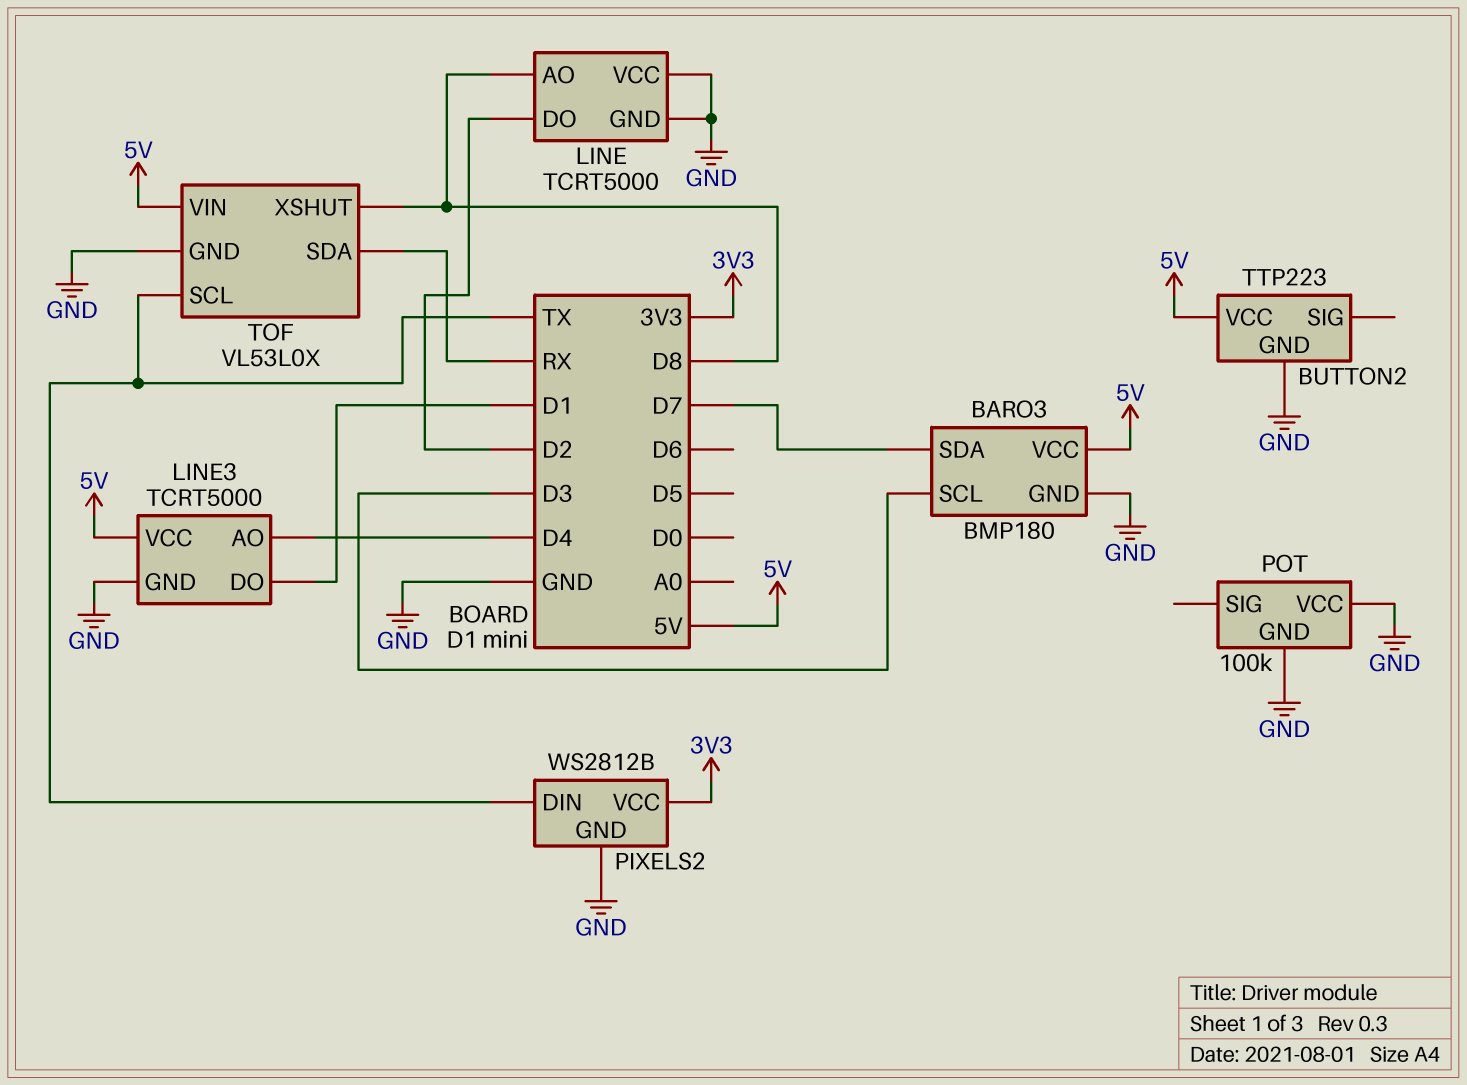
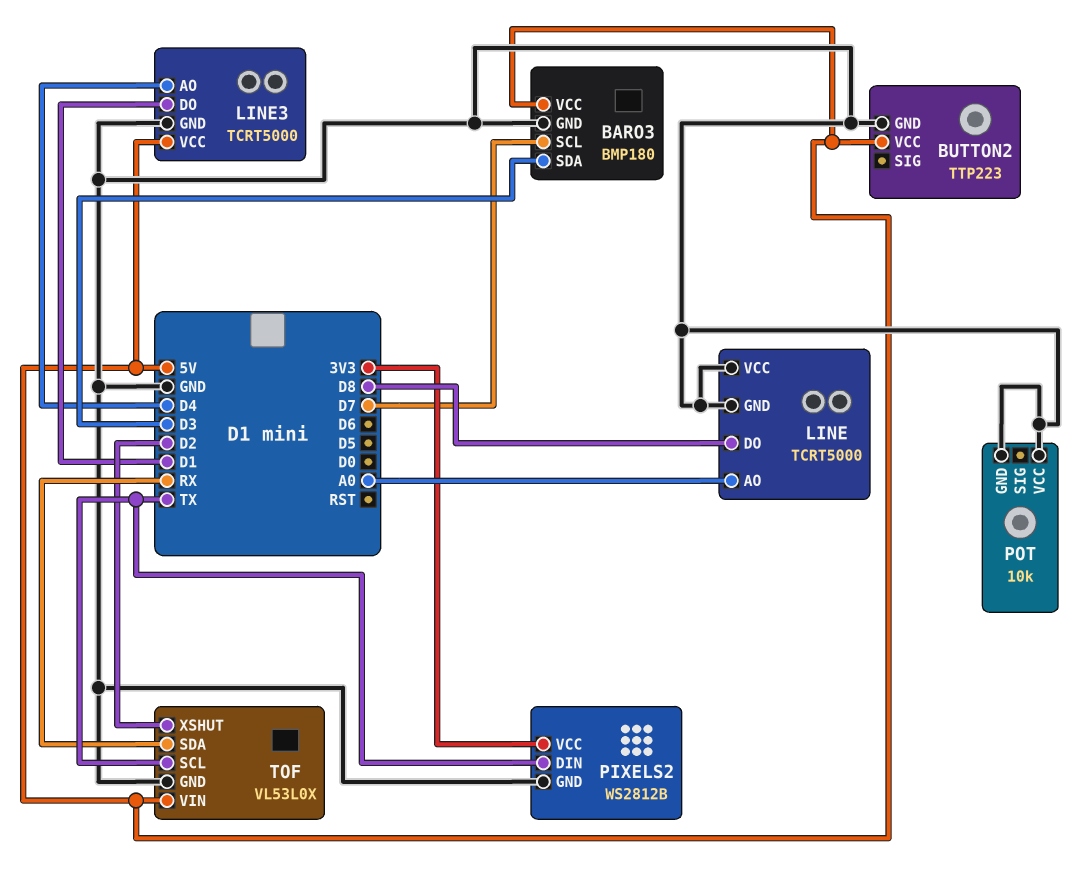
BARO3 pin SCL: D3 -> D7
BARO3 pin SDA: D7 -> D3
LINE pin AO: D8 -> A0
LINE pin DO: D2 -> D8
POT: 100k -> 10k
TOF pin XSHUT: D8 -> D2

